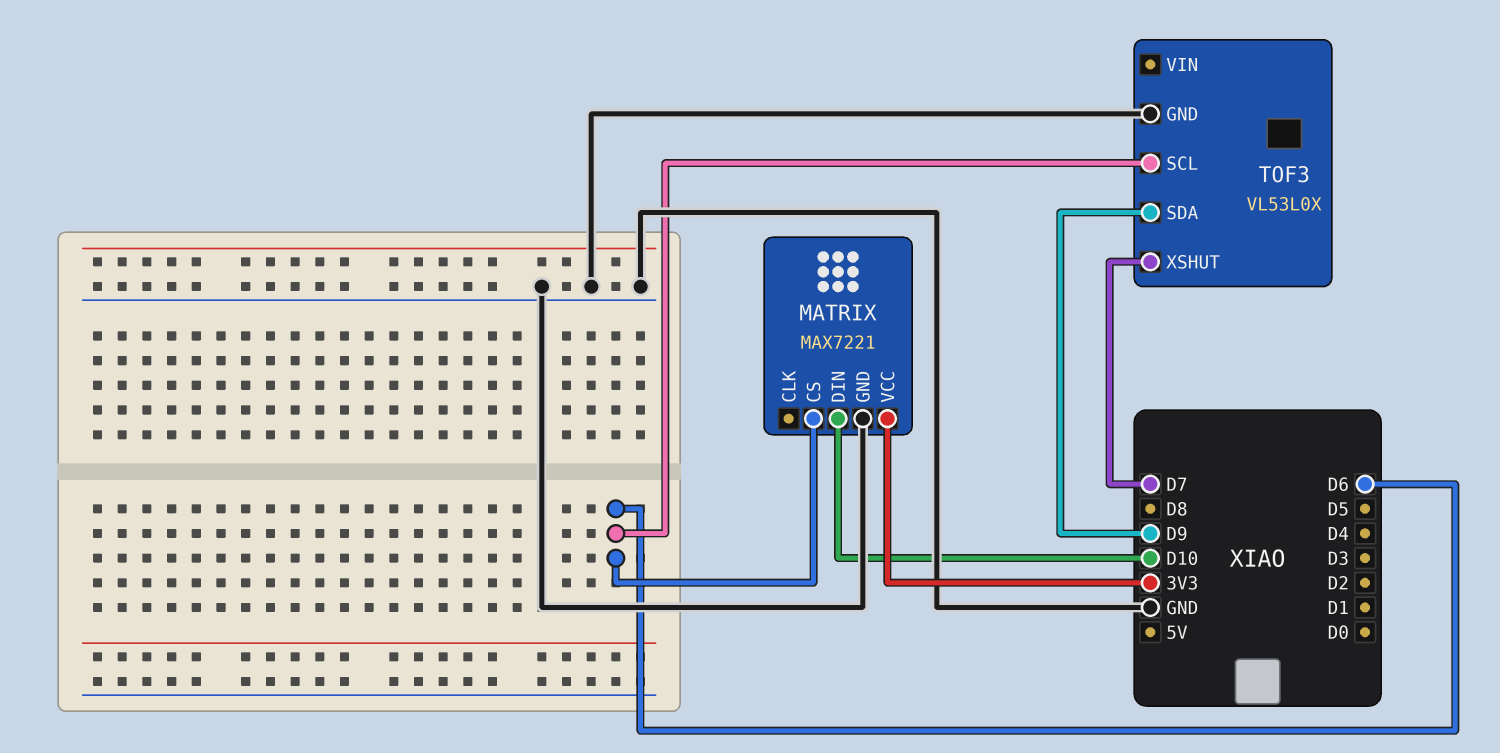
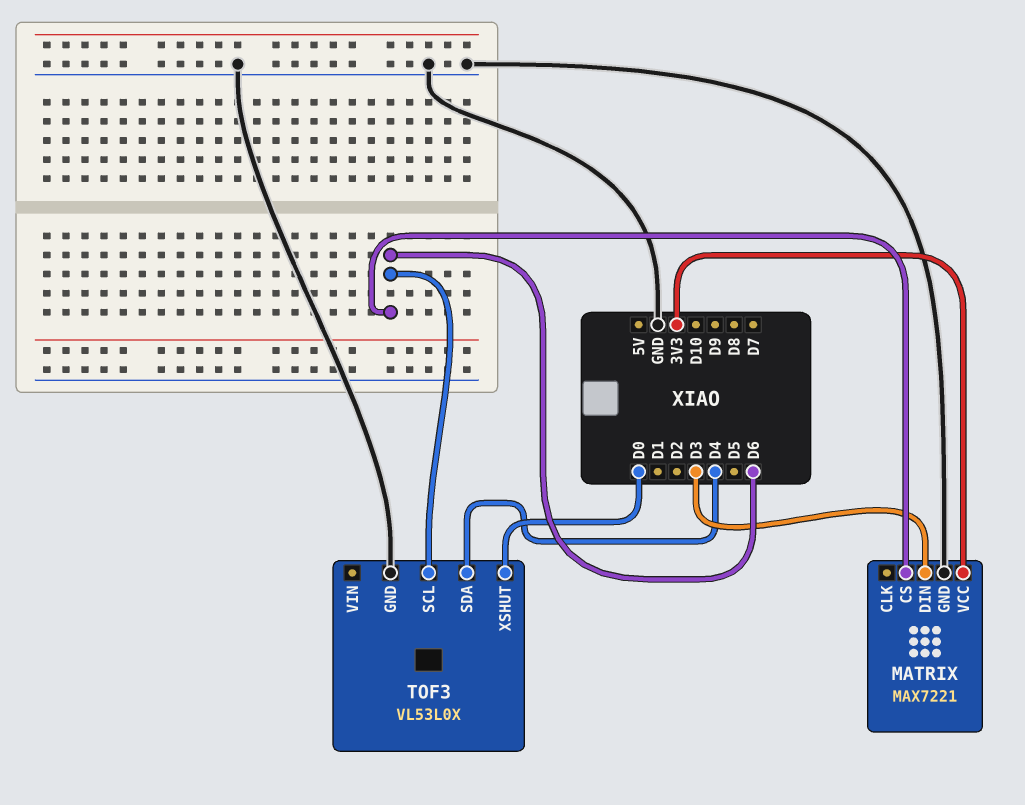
MATRIX pin DIN: D10 -> D3
TOF3 pin SDA: D9 -> D4
TOF3 pin XSHUT: D7 -> D0

